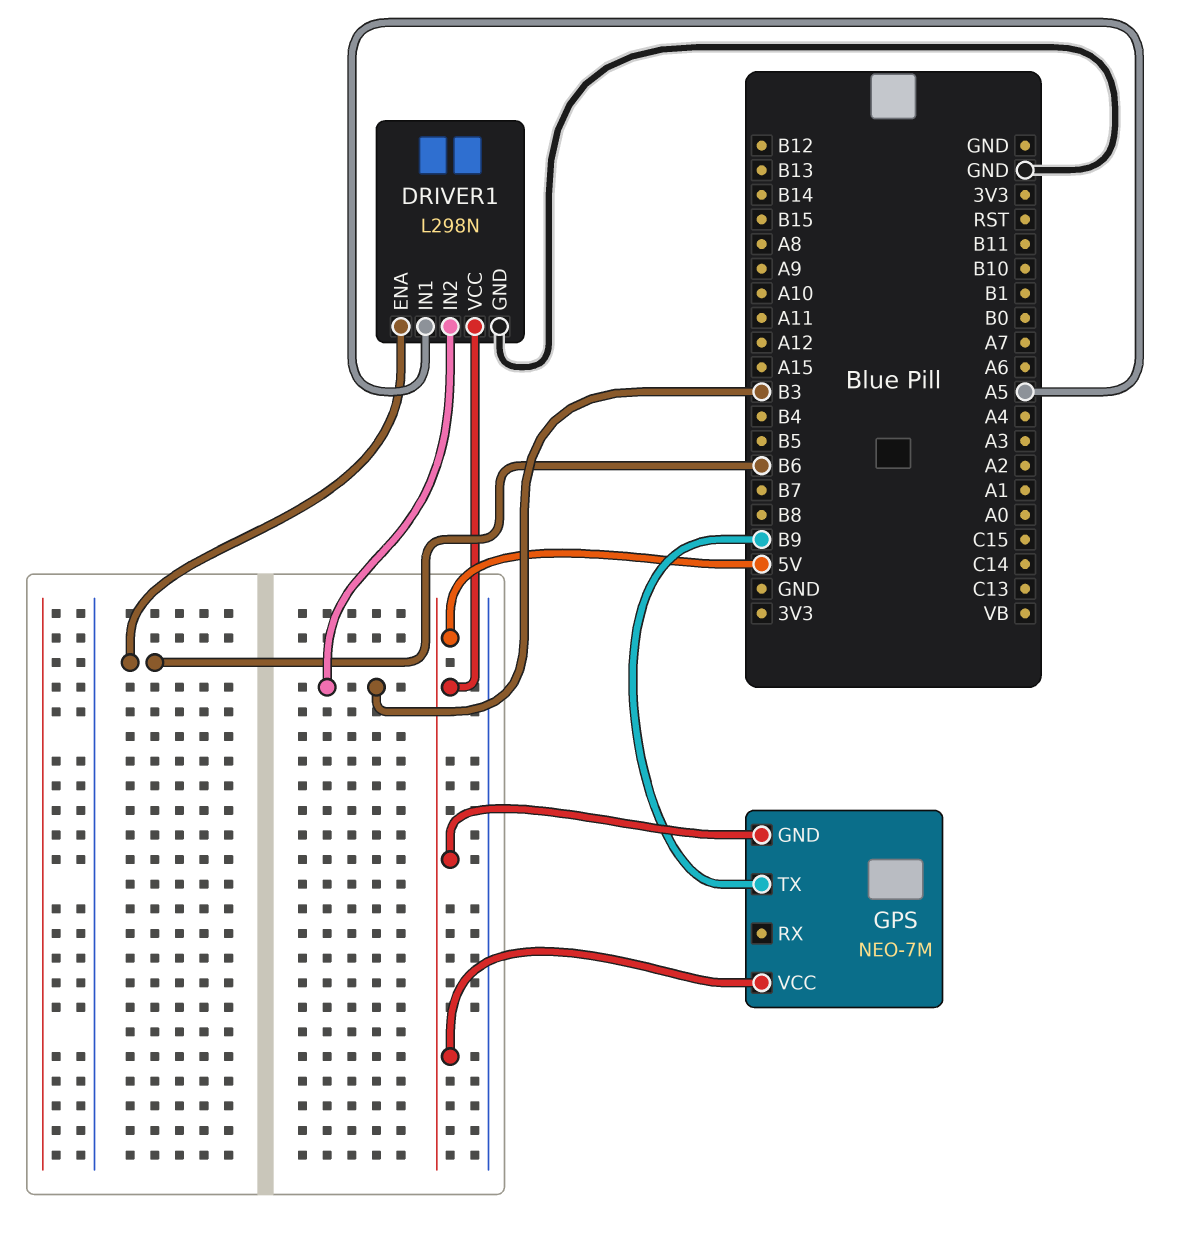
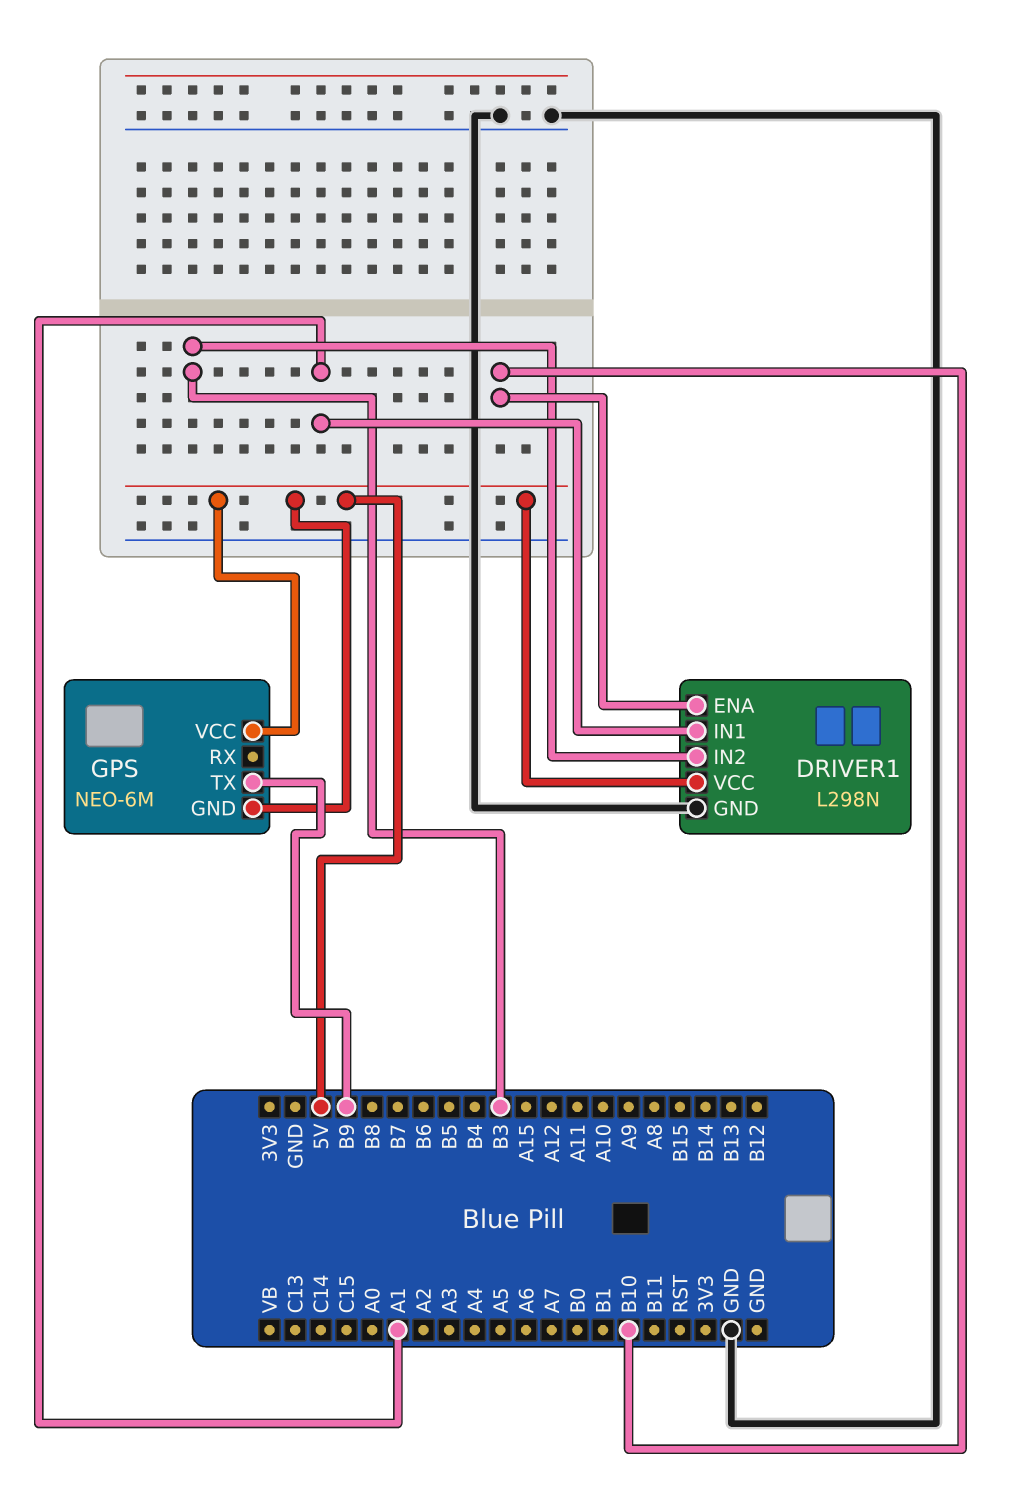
DRIVER1 pin ENA: B6 -> B10
DRIVER1 pin IN1: A5 -> A1
GPS: NEO-7M -> NEO-6M

